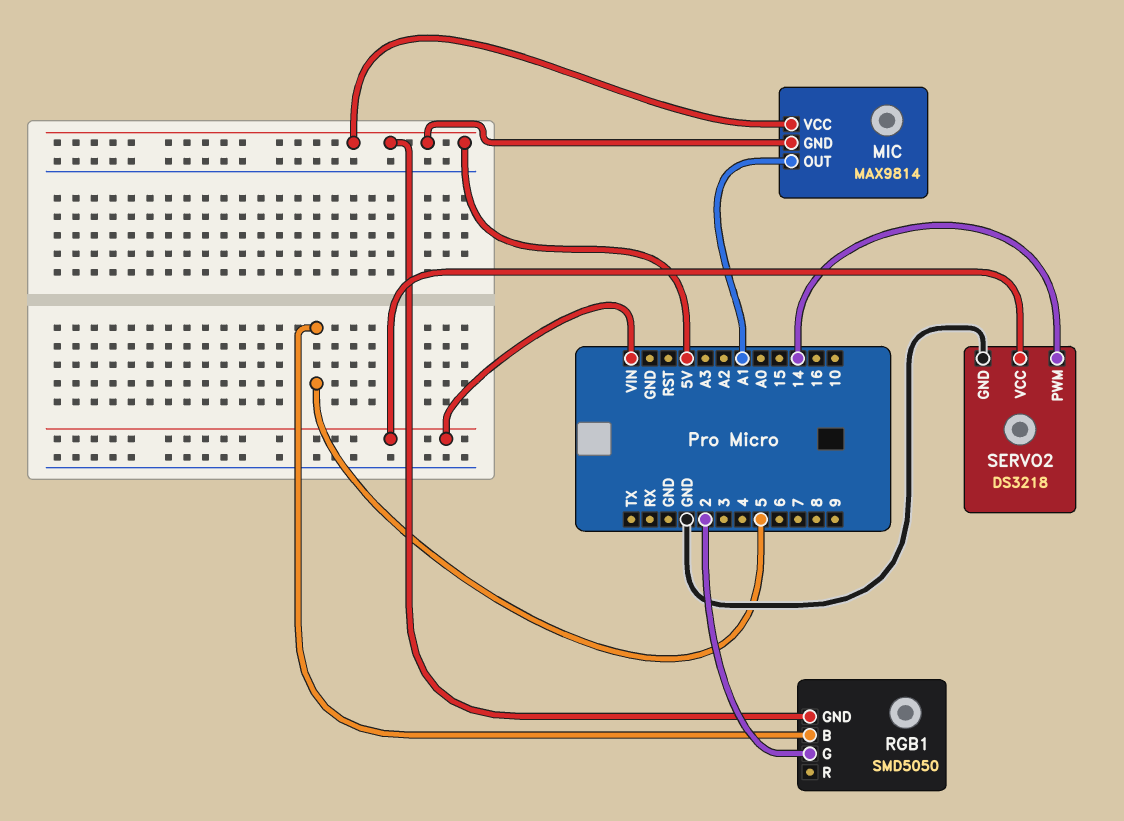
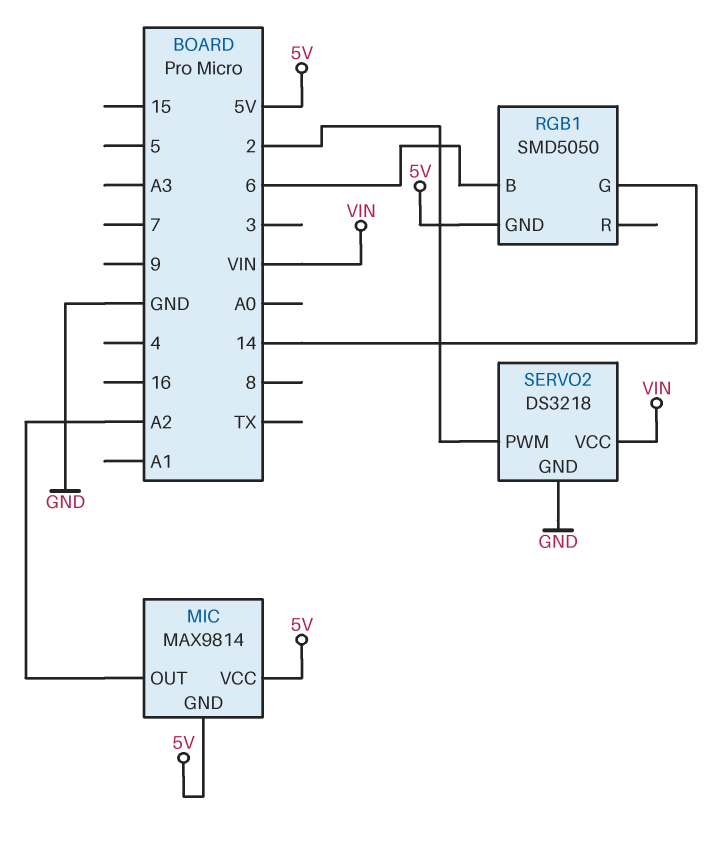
MIC pin OUT: A1 -> A2
RGB1 pin B: 5 -> 6
RGB1 pin G: 2 -> 14
SERVO2 pin PWM: 14 -> 2

